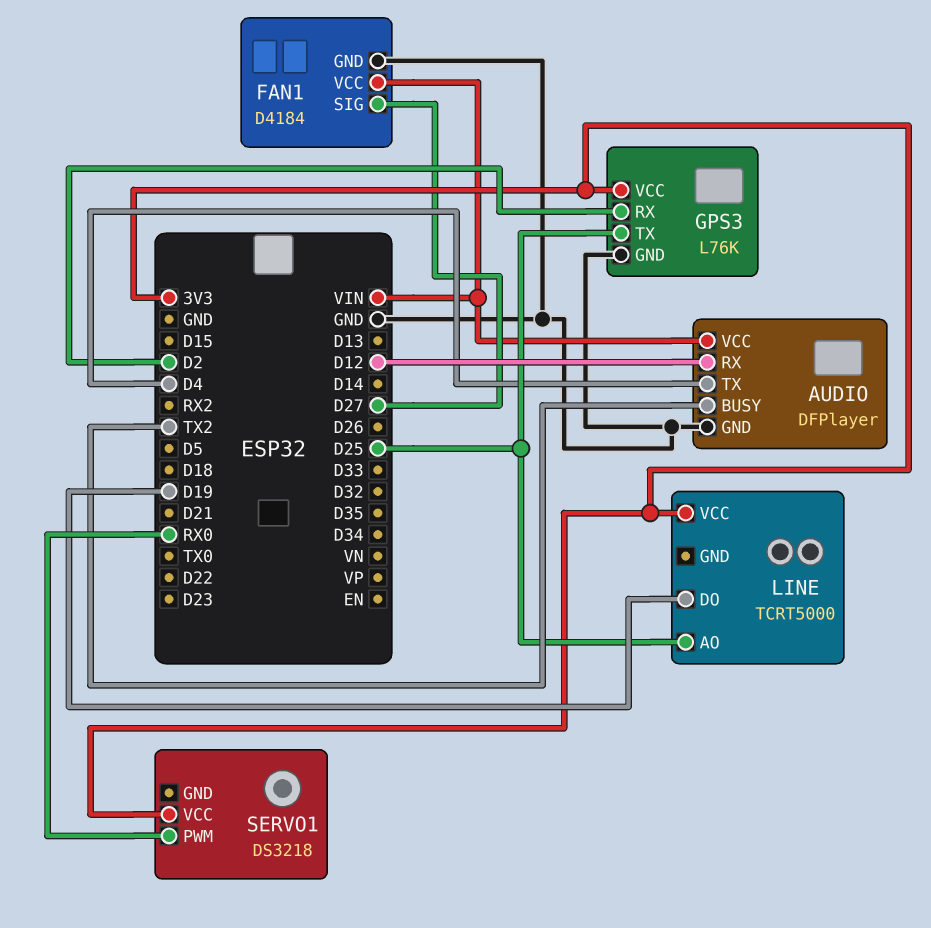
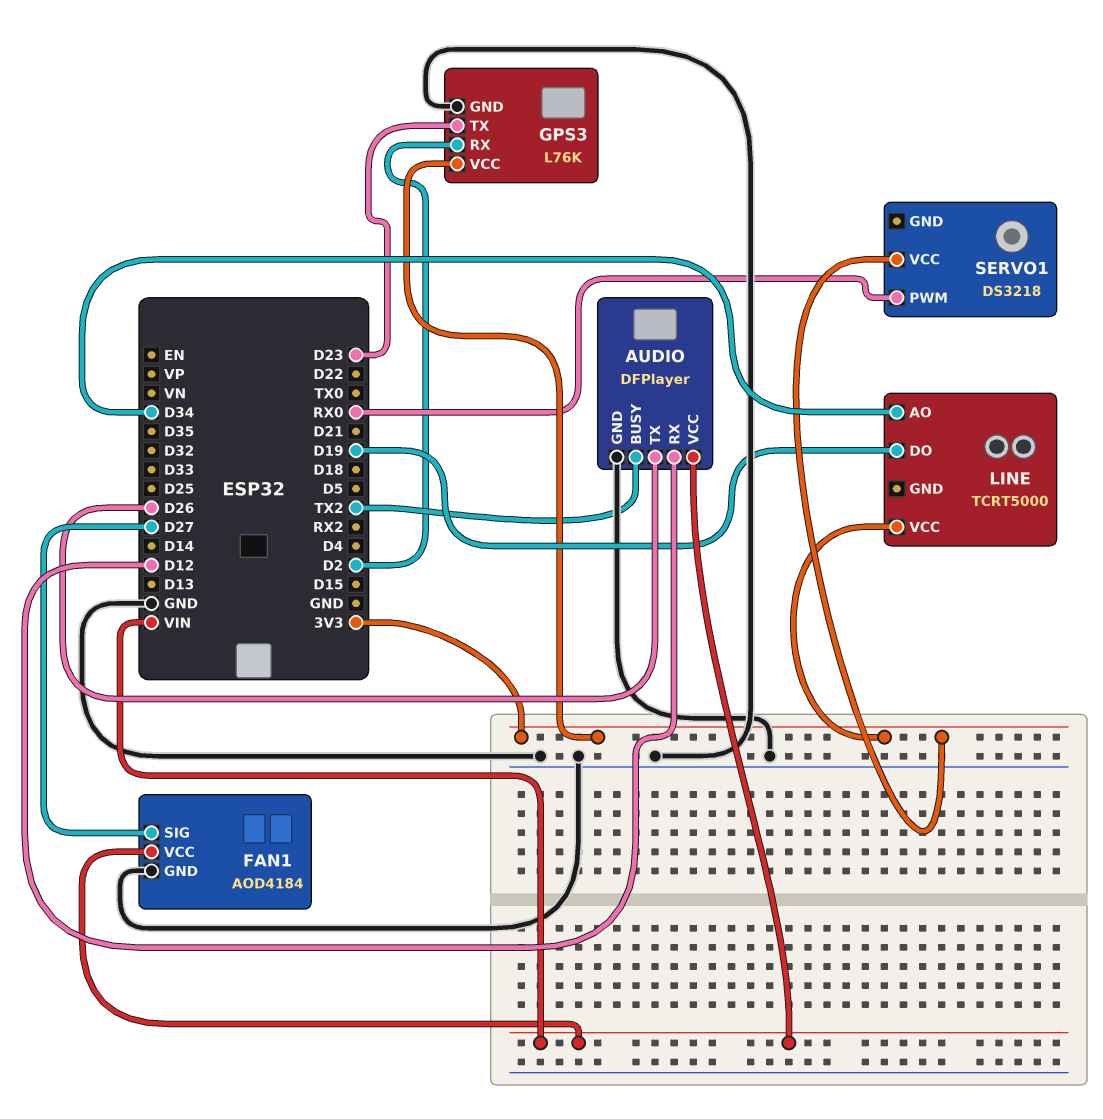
AUDIO pin TX: D4 -> D26
FAN1: D4184 -> AOD4184
GPS3 pin TX: D25 -> D23
LINE pin AO: D25 -> D34

